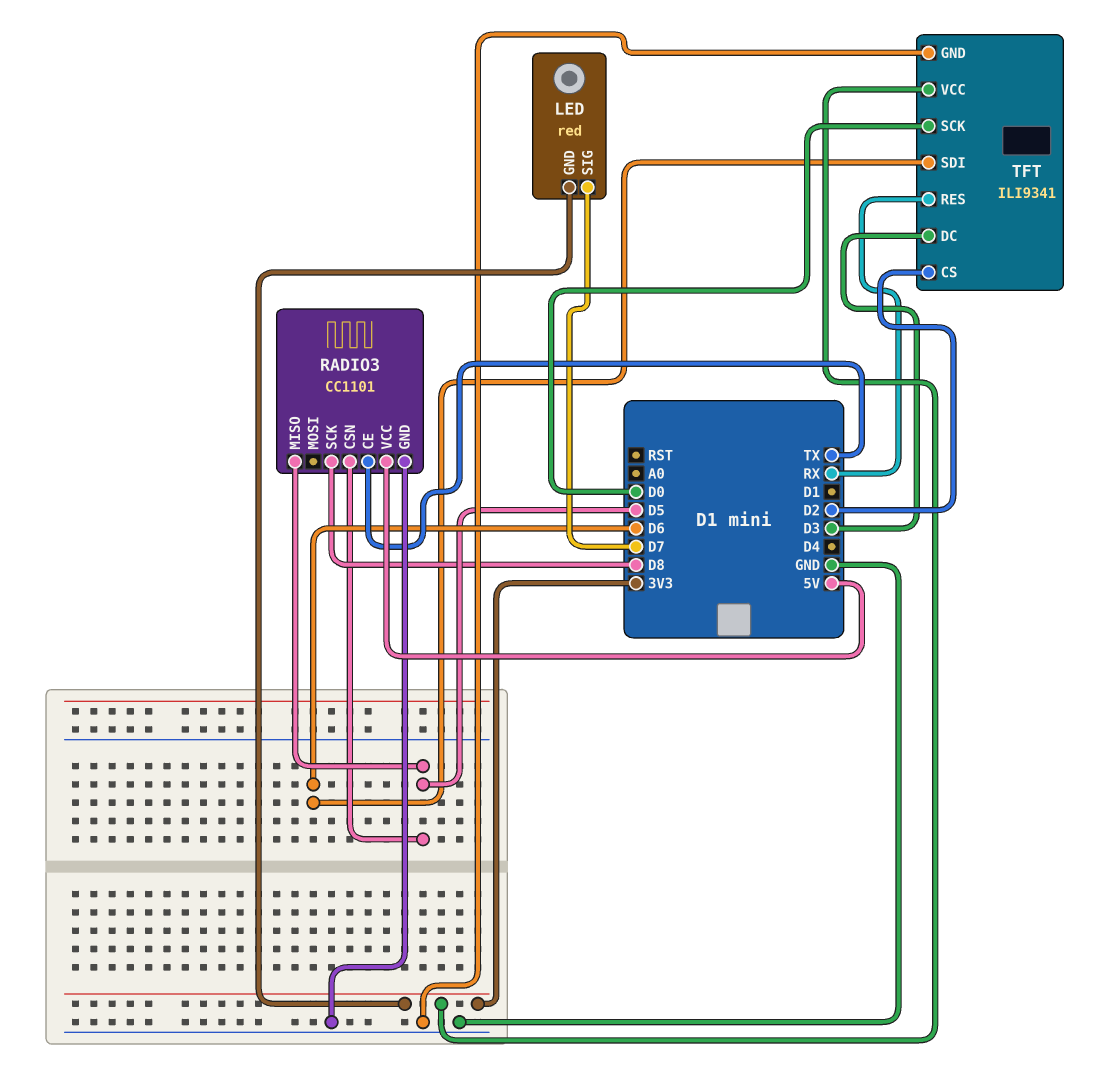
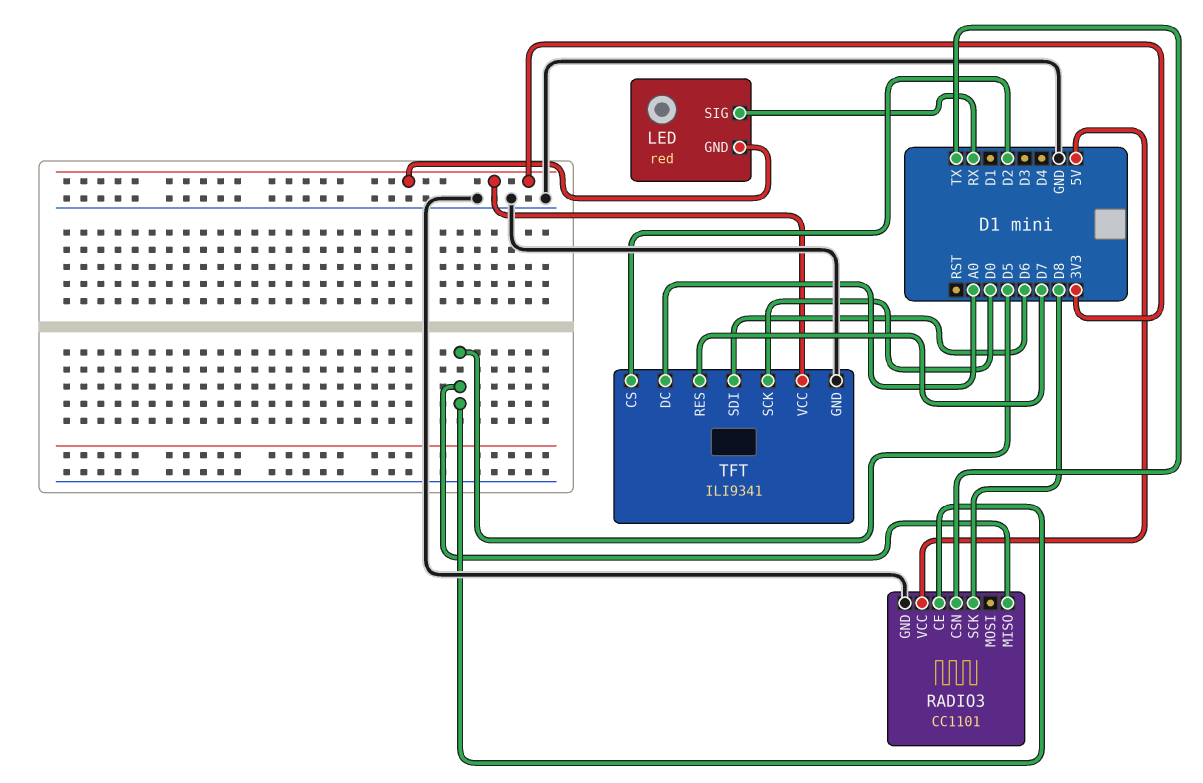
LED pin SIG: D7 -> RX
RADIO3 pin CE: TX -> D5
RADIO3 pin CSN: D5 -> TX
TFT pin DC: D3 -> A0
TFT pin RES: RX -> D7

